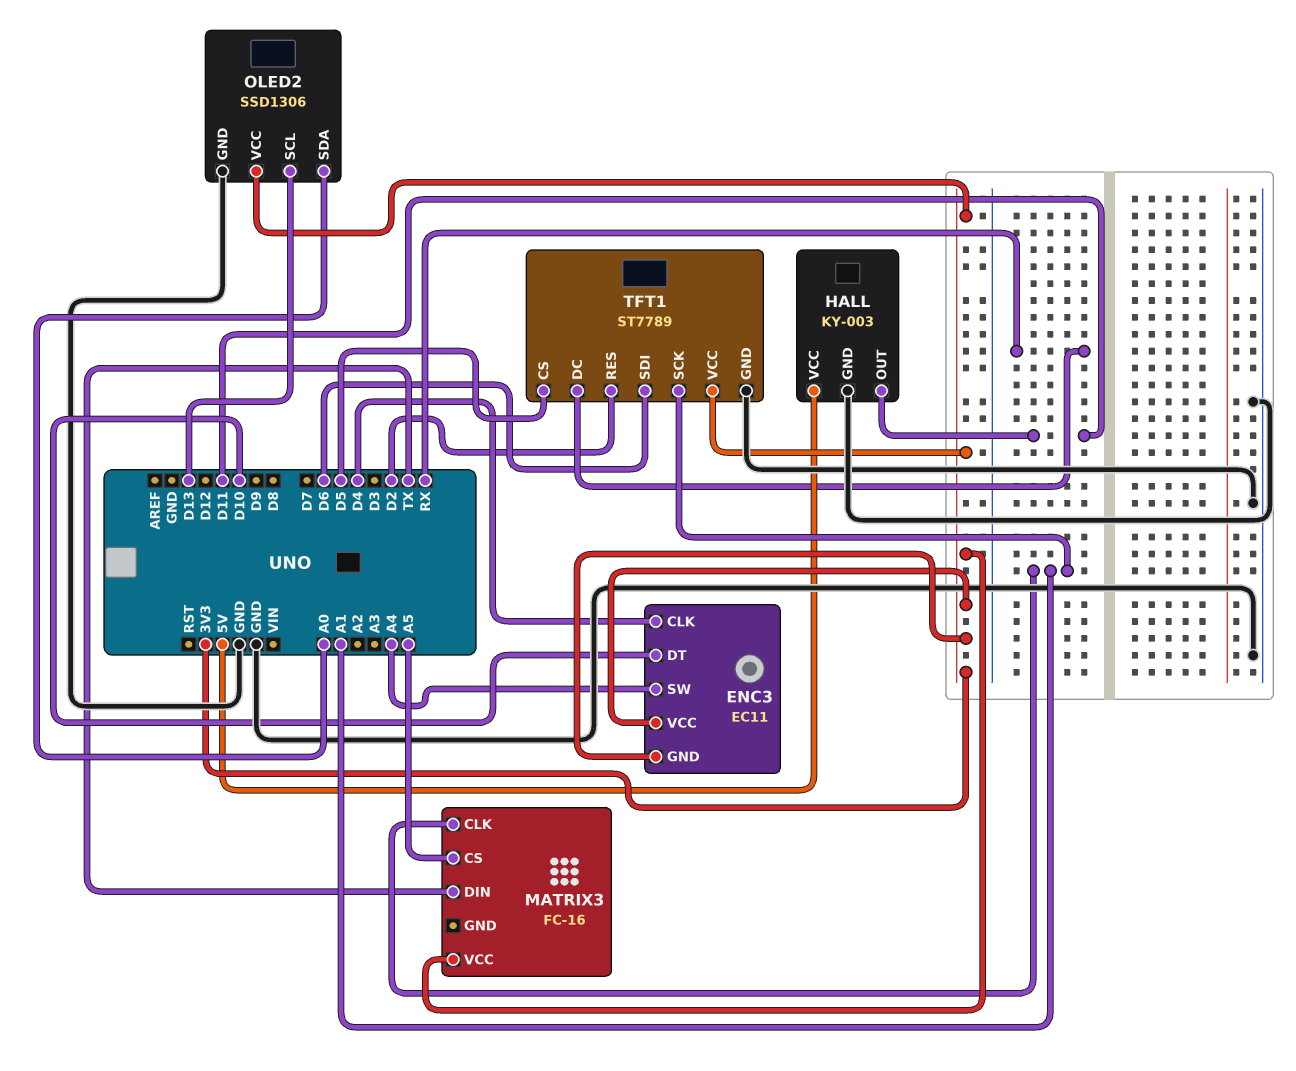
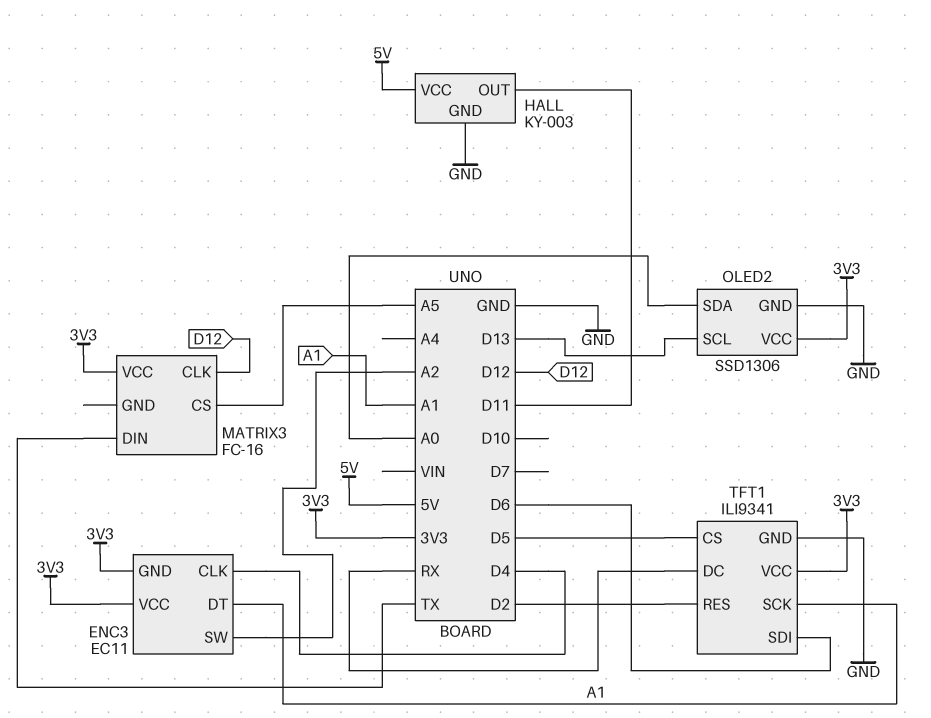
ENC3 pin DT: D10 -> A1
ENC3 pin SW: A4 -> A2
MATRIX3 pin CLK: A1 -> D12
TFT1: ST7789 -> ILI9341

